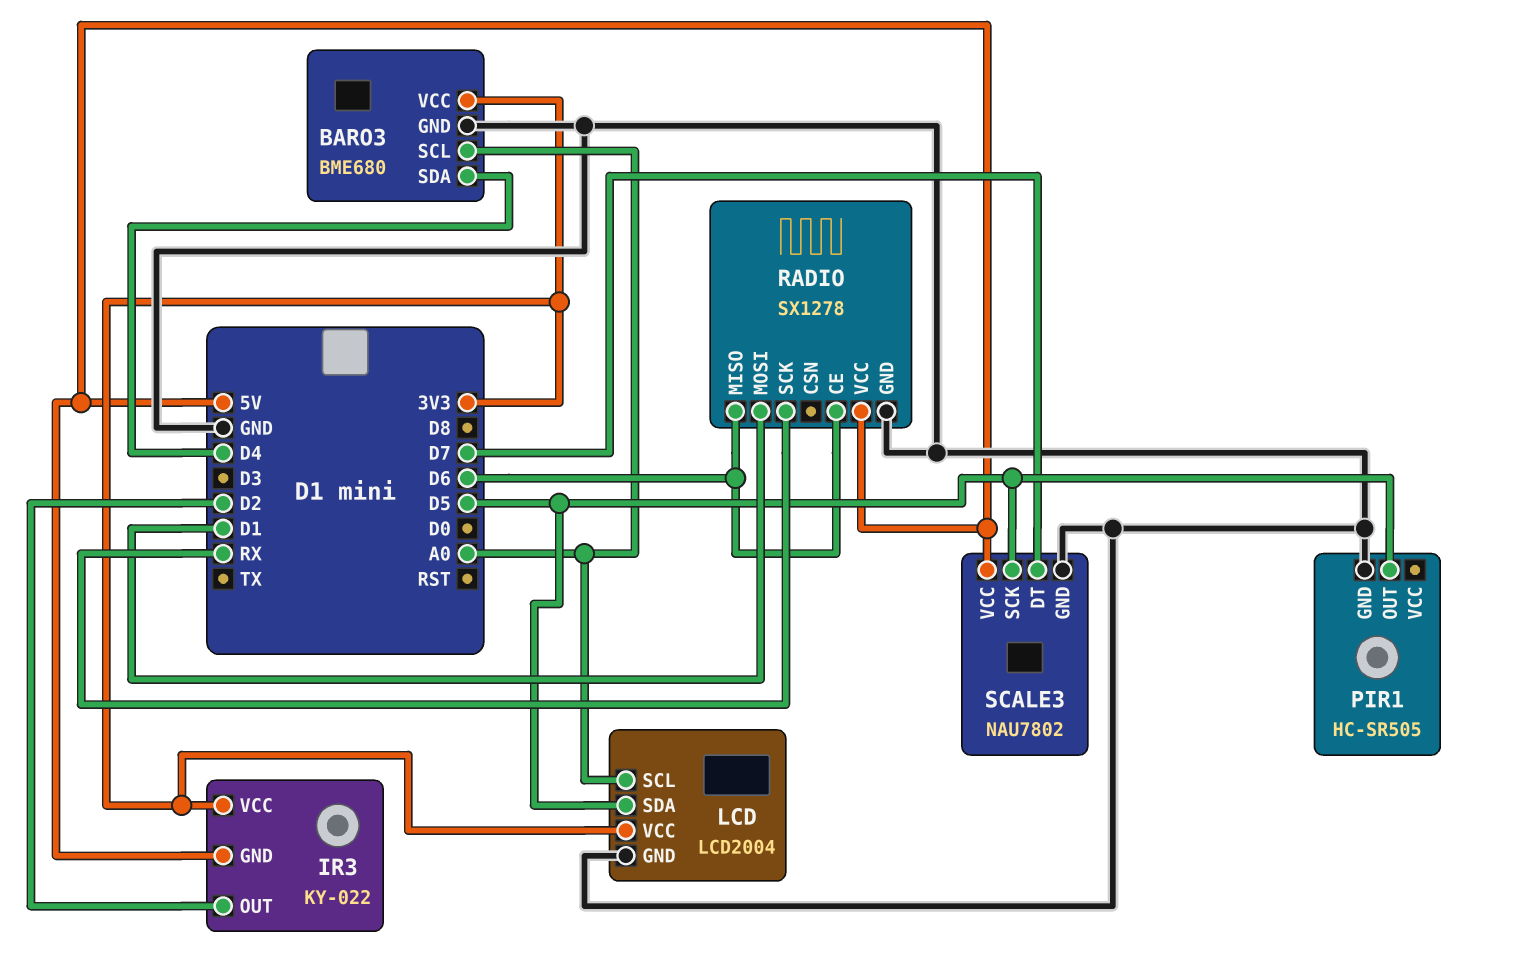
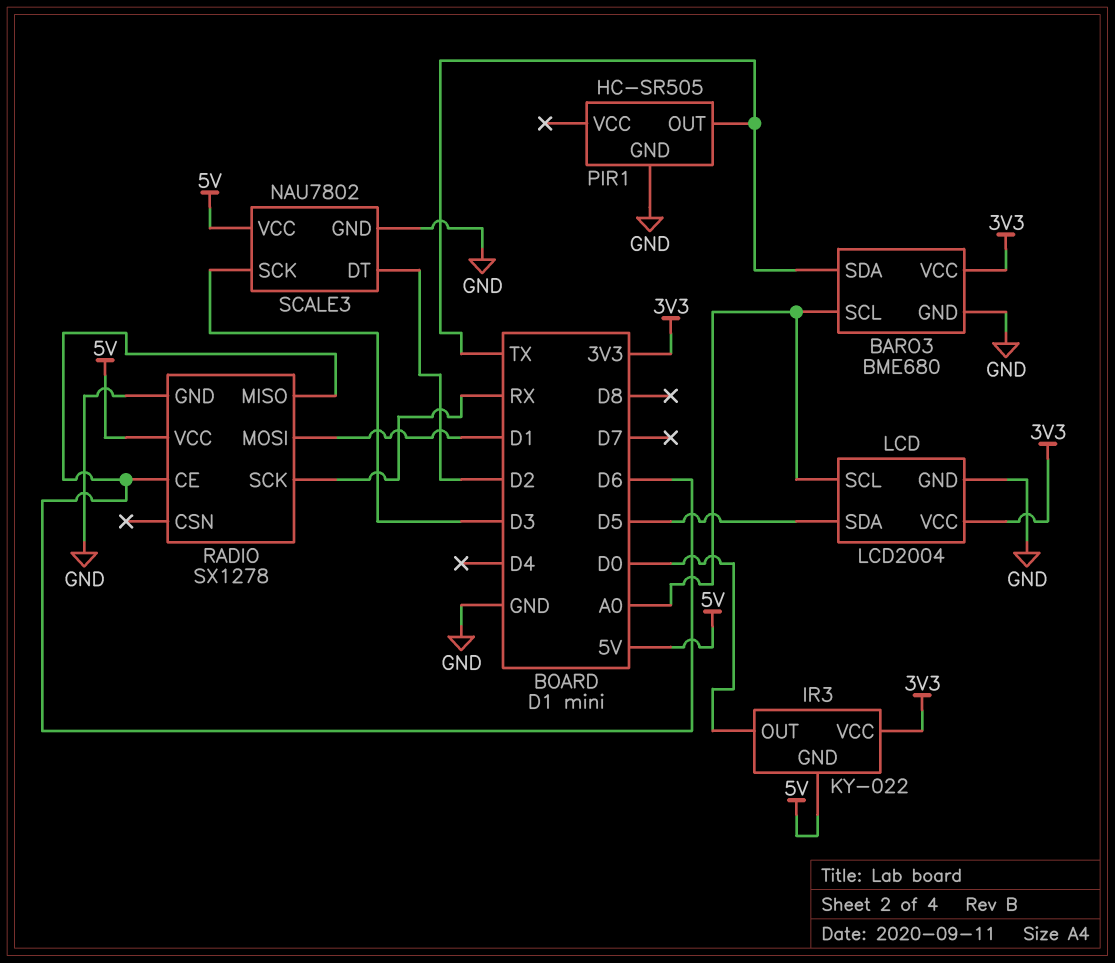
BARO3 pin SDA: D4 -> TX
IR3 pin OUT: D2 -> D0
PIR1 pin OUT: D5 -> TX
SCALE3 pin DT: D7 -> D2
SCALE3 pin SCK: D5 -> D3

